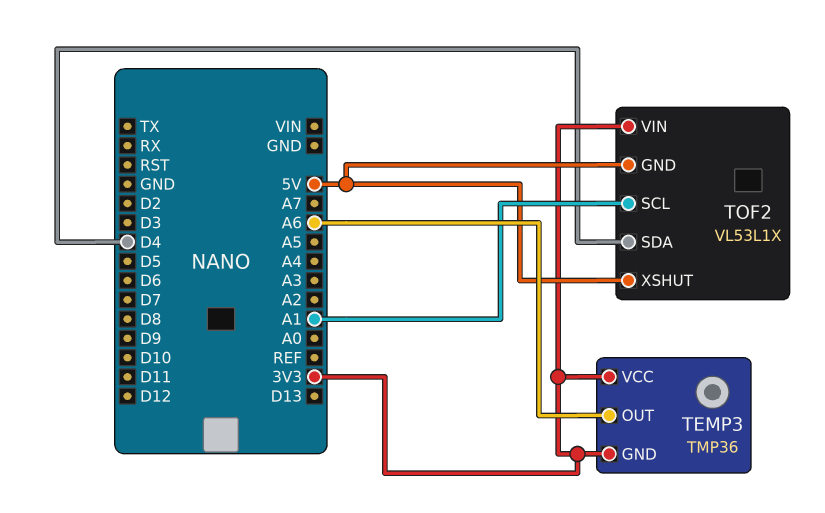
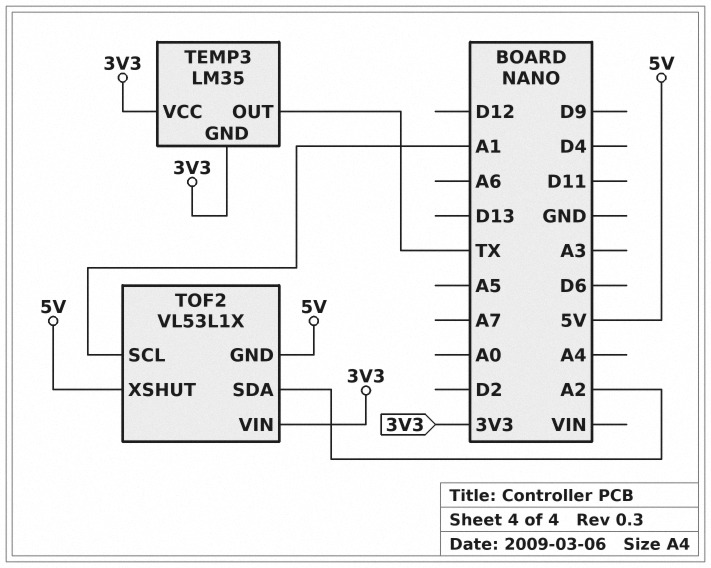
TEMP3: TMP36 -> LM35
TEMP3 pin OUT: A6 -> TX
TOF2 pin SDA: D4 -> A2

